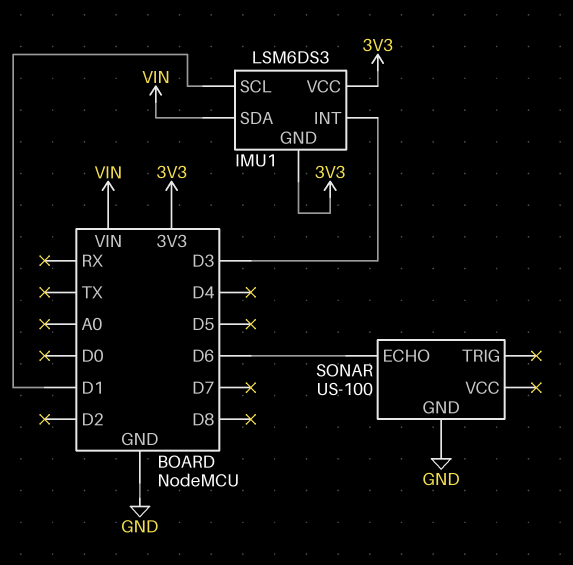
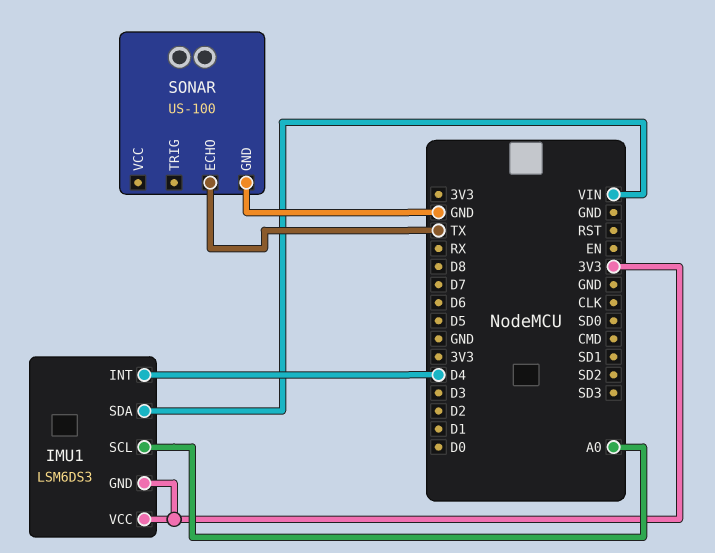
IMU1 pin INT: D3 -> D4
IMU1 pin SCL: D1 -> A0
SONAR pin ECHO: D6 -> TX

